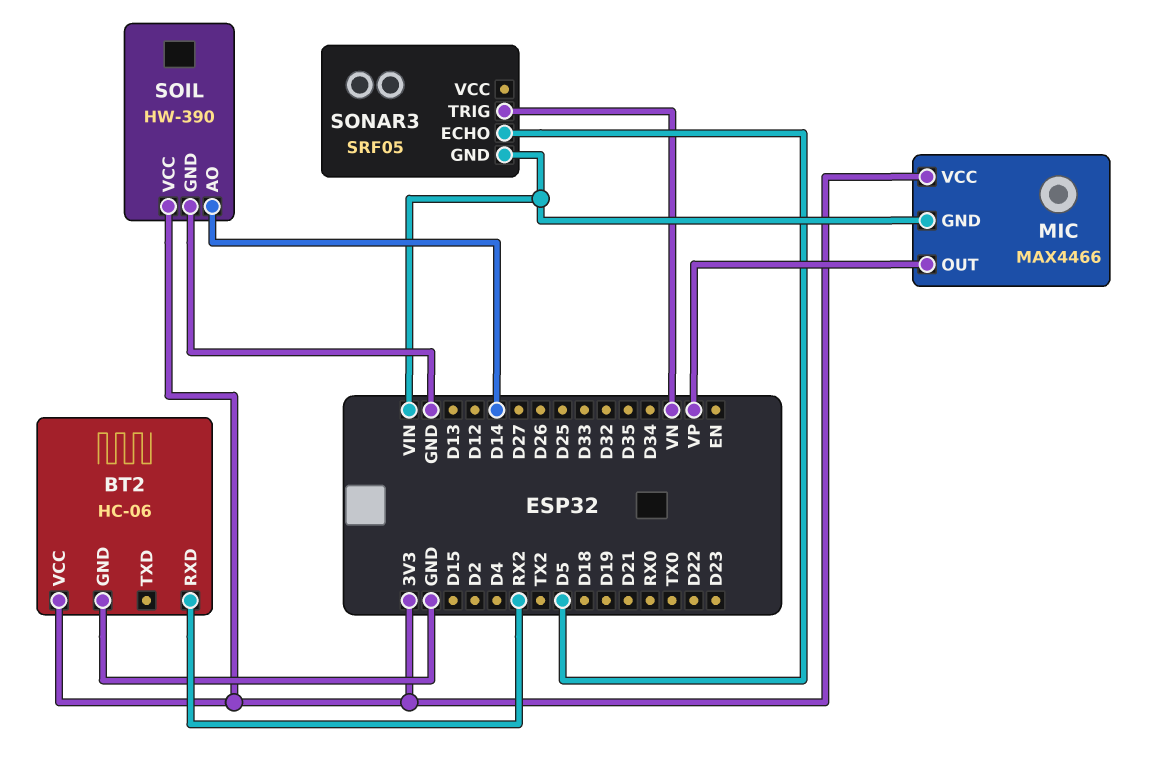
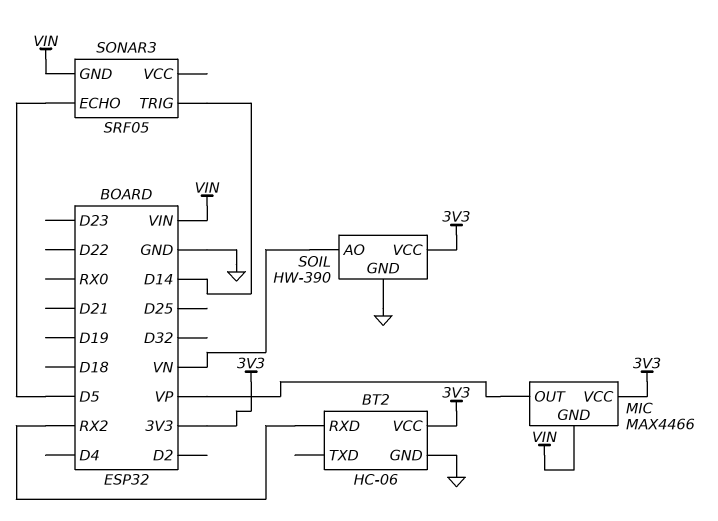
SOIL pin AO: D14 -> VN
SONAR3 pin TRIG: VN -> D14

